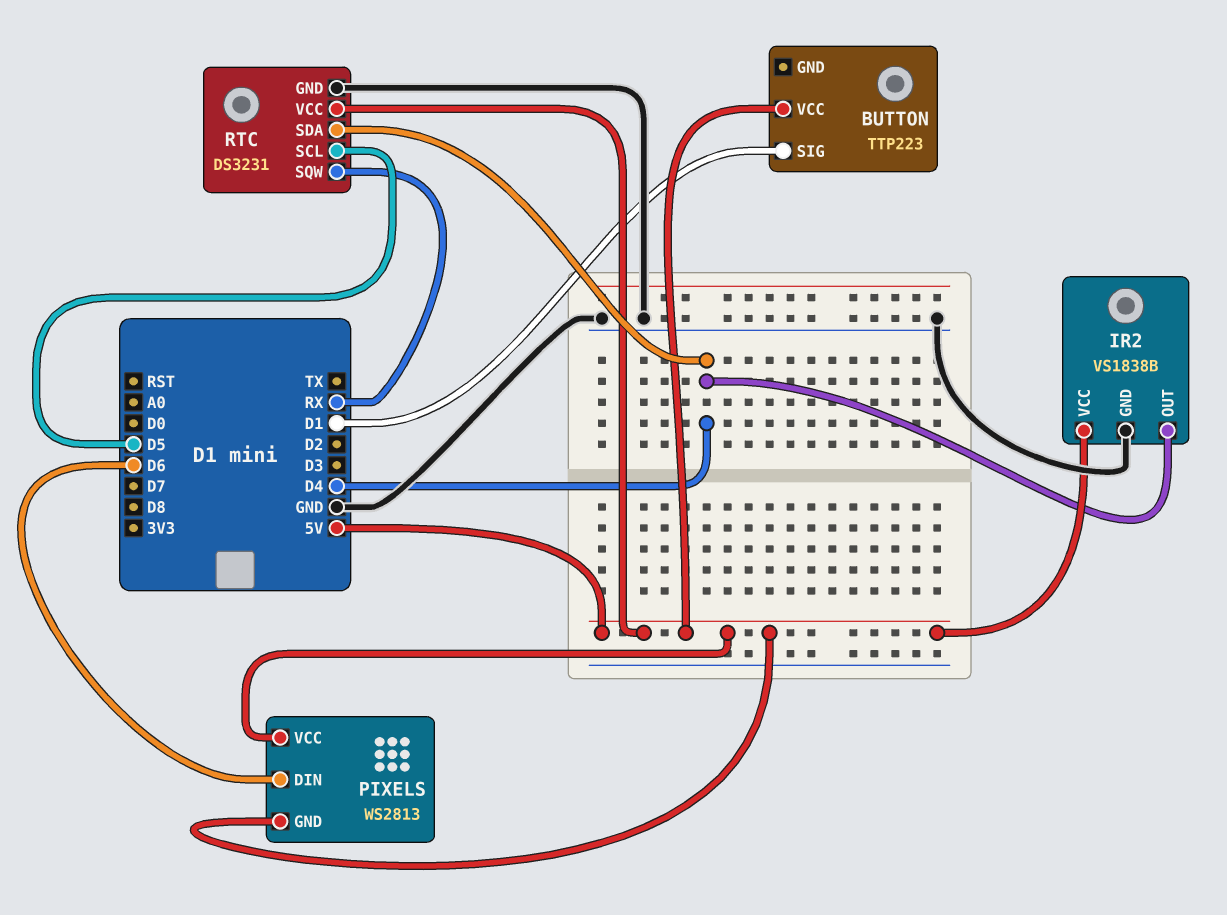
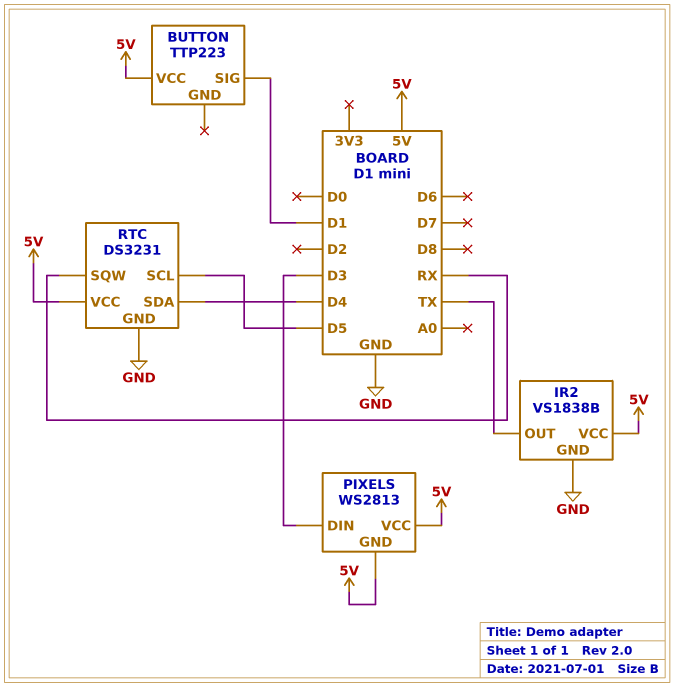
IR2 pin OUT: D4 -> TX
PIXELS pin DIN: D6 -> D3

